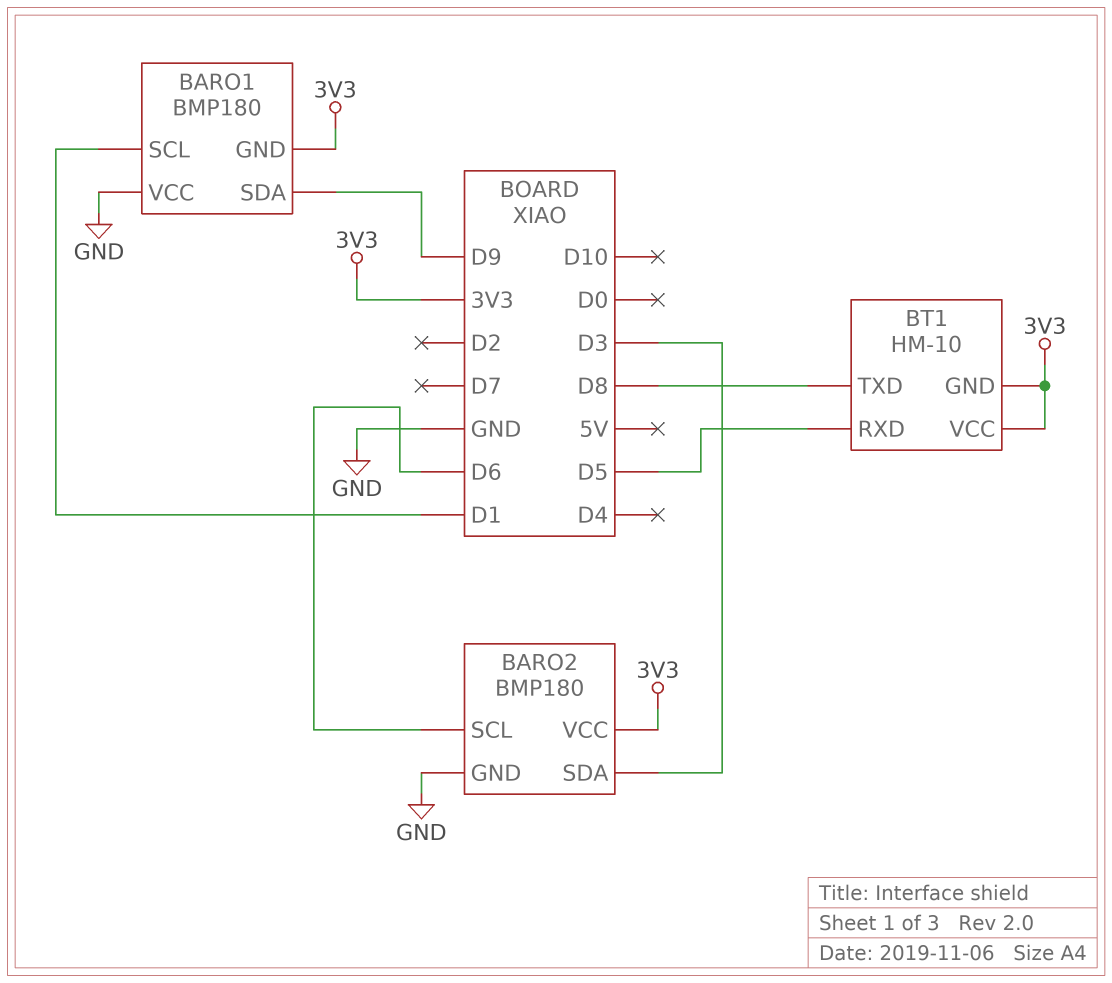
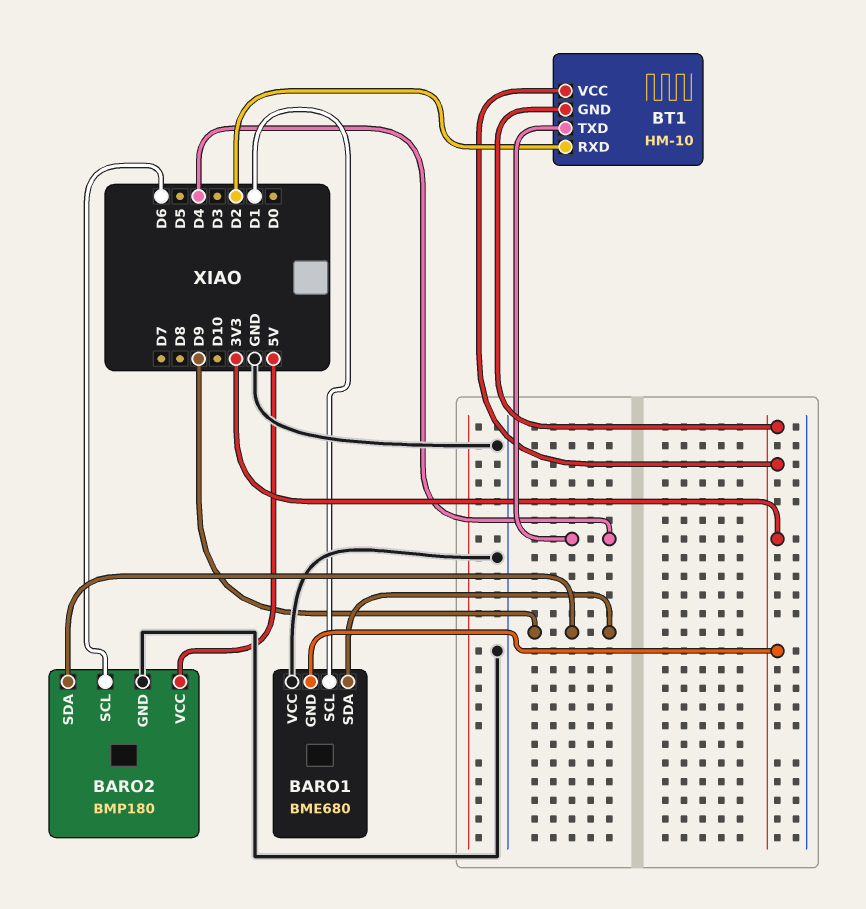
BARO1: BMP180 -> BME680
BARO2 pin SDA: D3 -> D9
BARO2 pin VCC: 3V3 -> 5V
BT1 pin RXD: D5 -> D2
BT1 pin TXD: D8 -> D4

